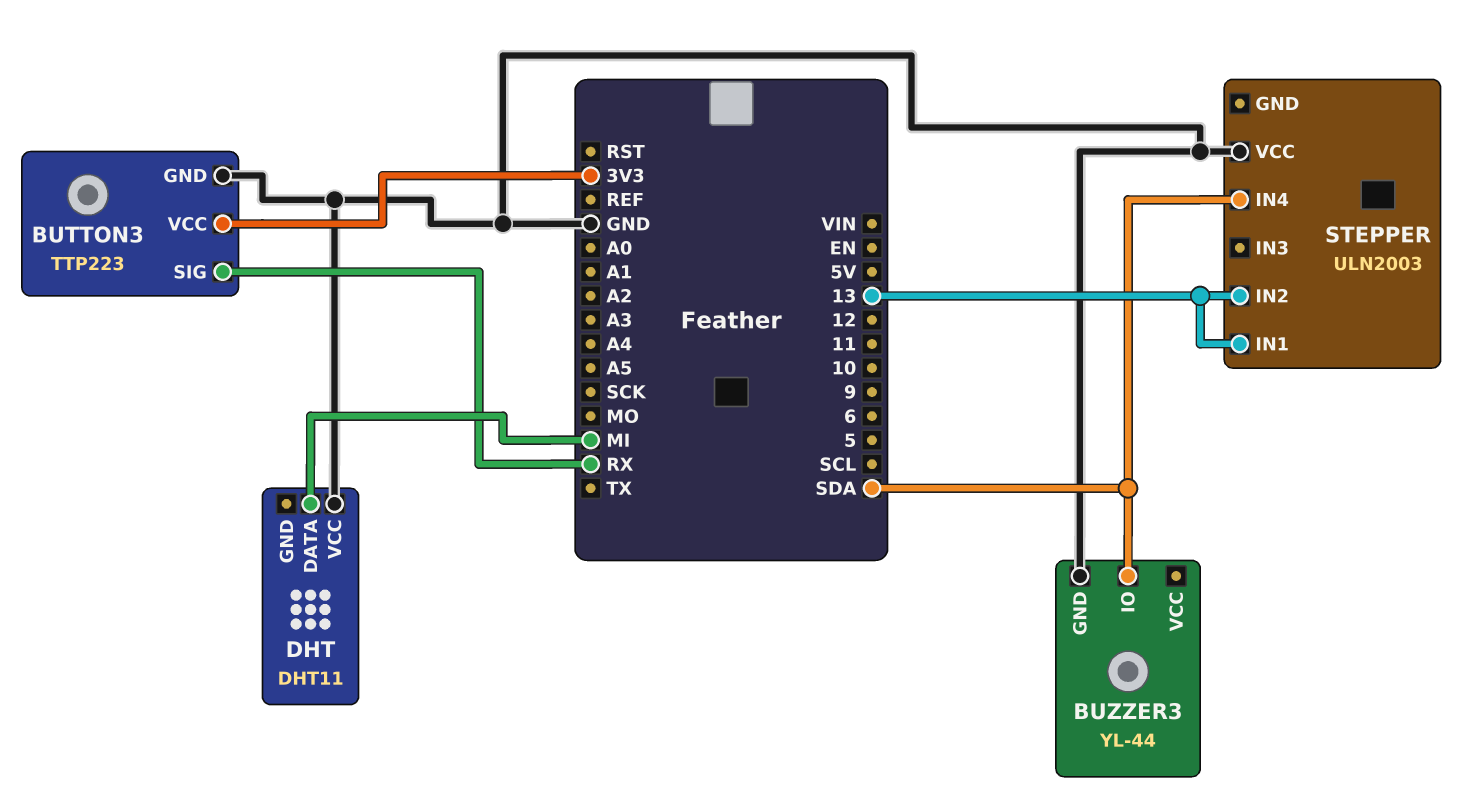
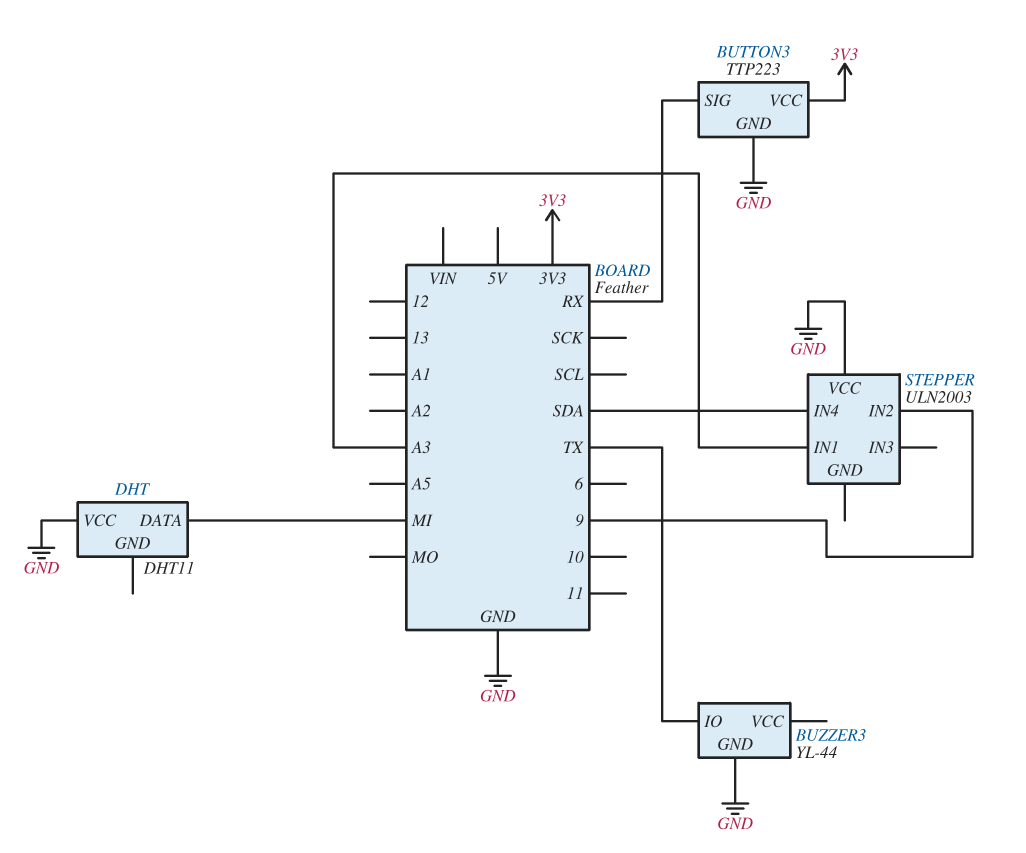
BUZZER3 pin IO: SDA -> TX
STEPPER pin IN1: 13 -> A3
STEPPER pin IN2: 13 -> 9

